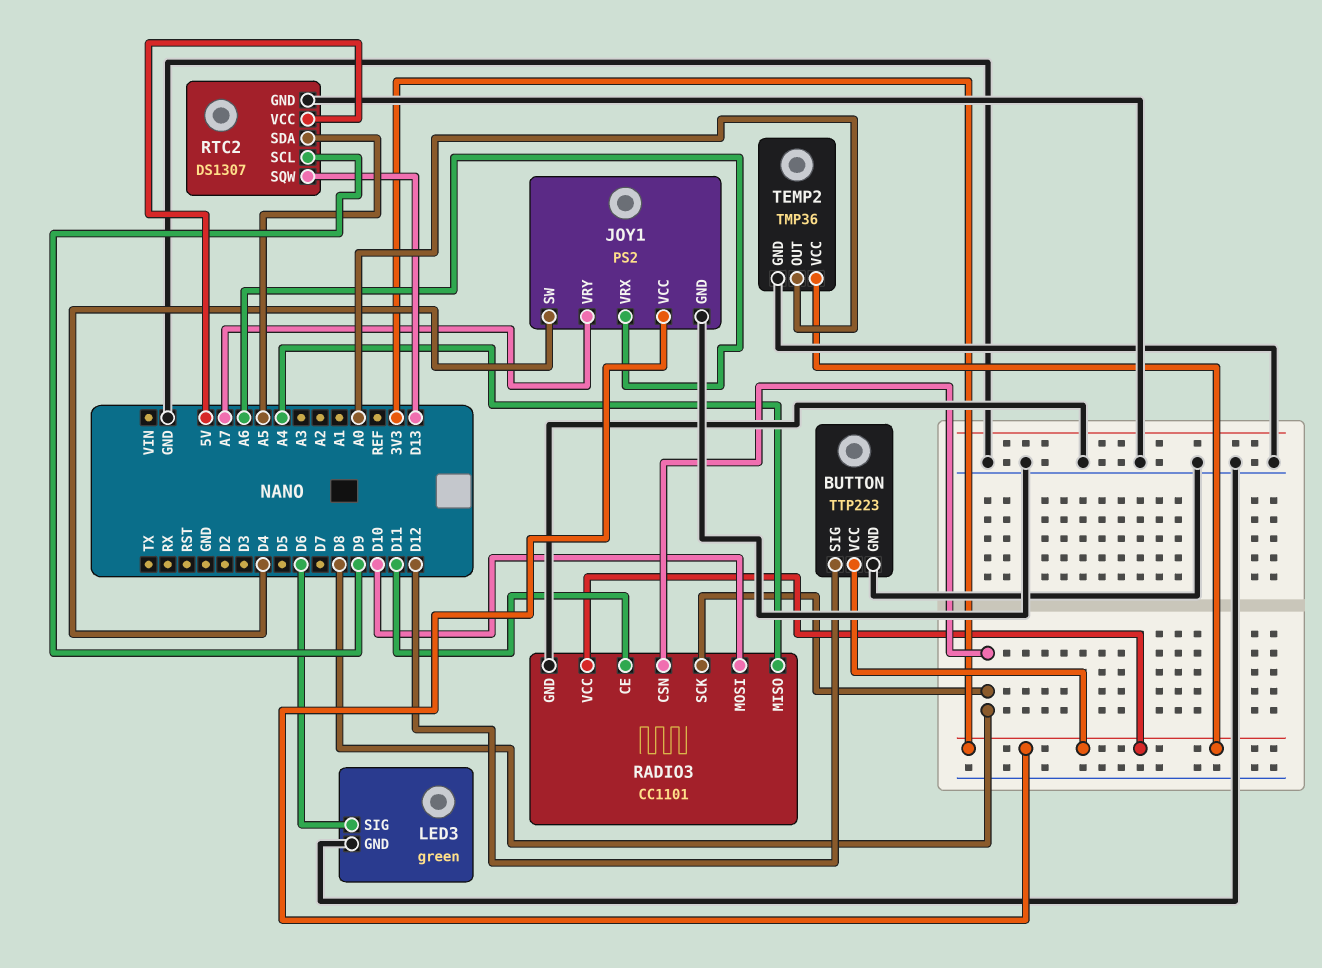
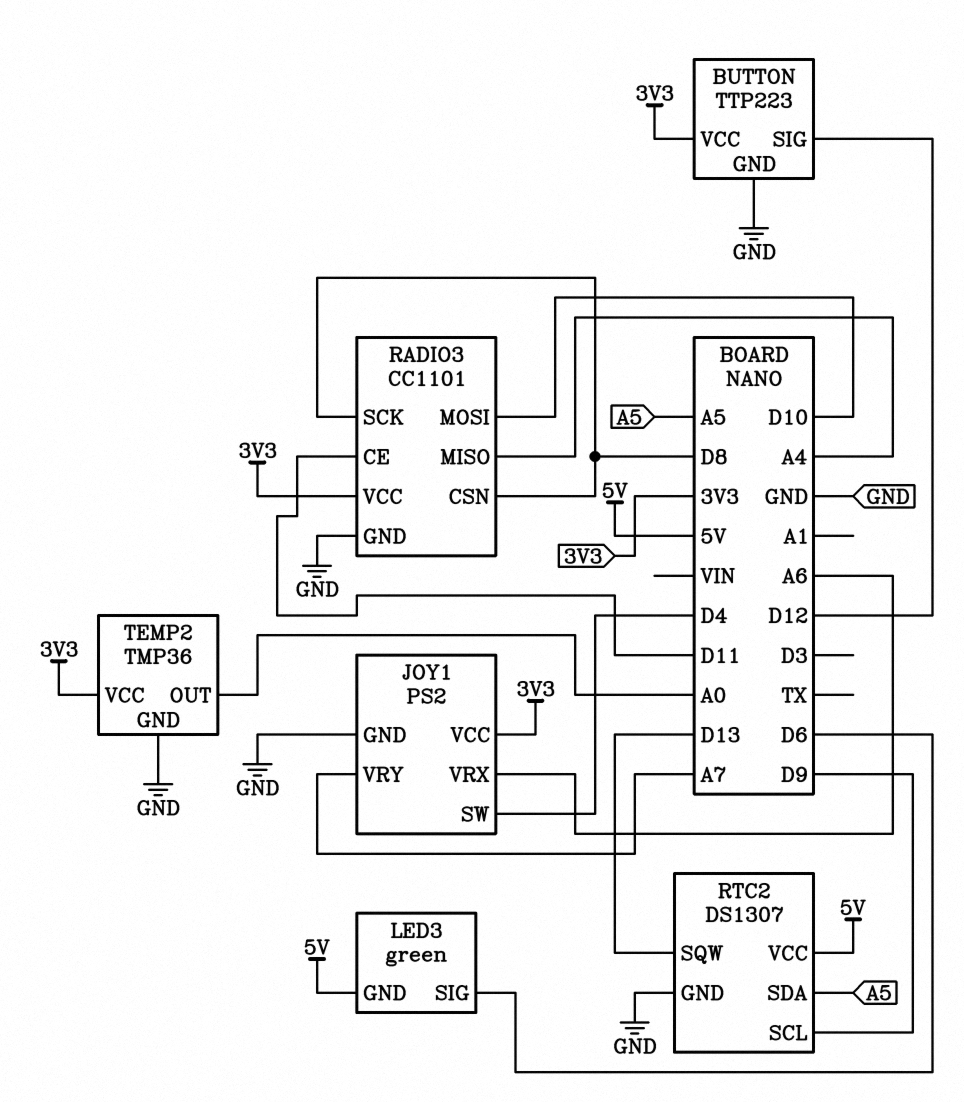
LED3 pin GND: GND -> 5V

